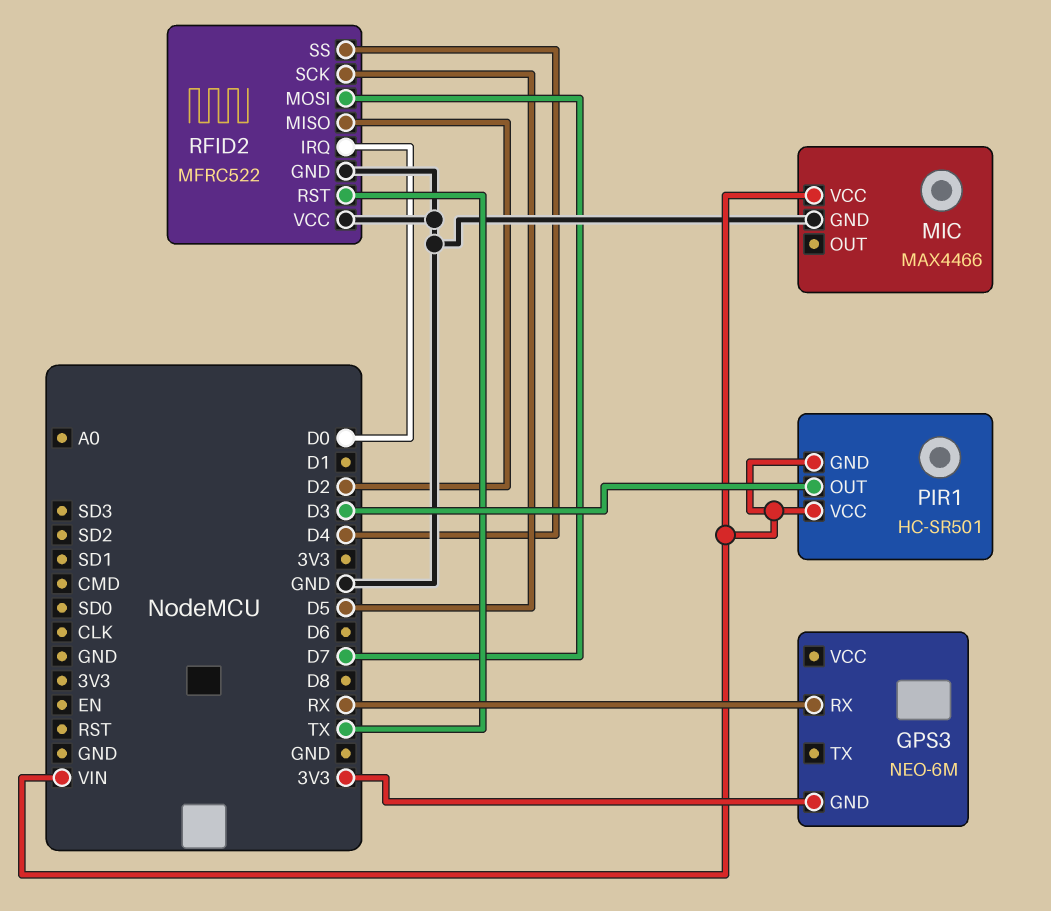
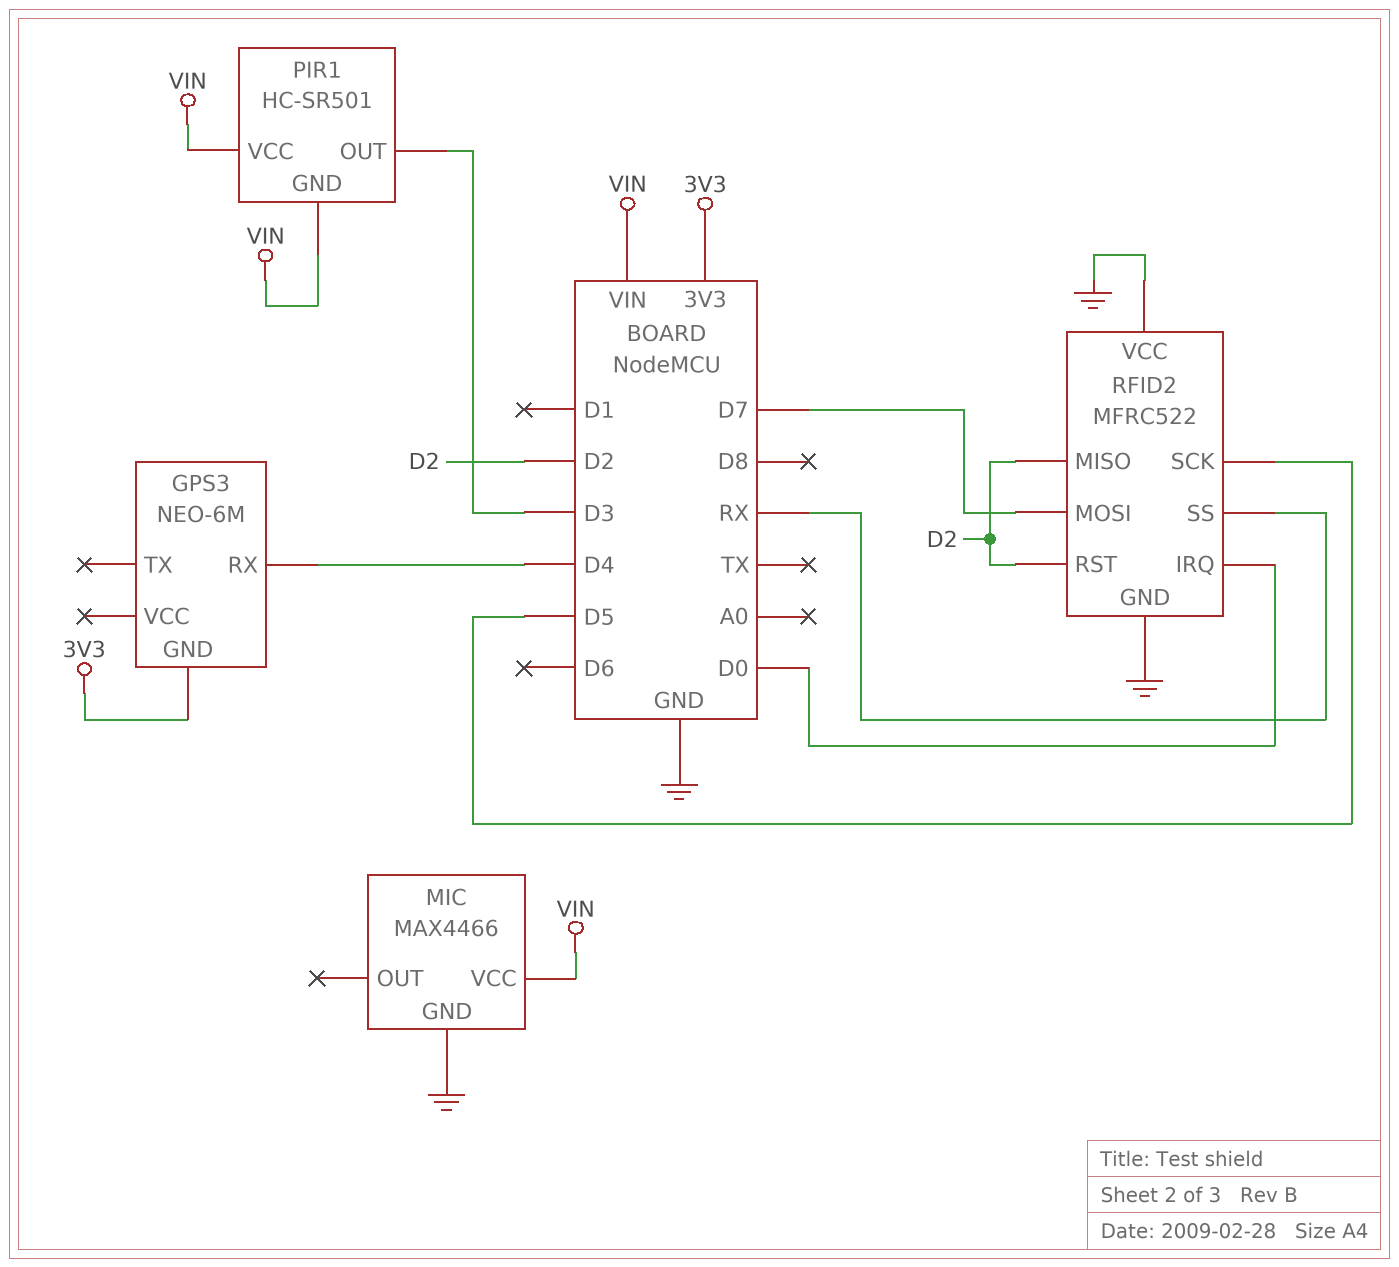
GPS3 pin RX: RX -> D4
RFID2 pin RST: TX -> D2
RFID2 pin SS: D4 -> RX

